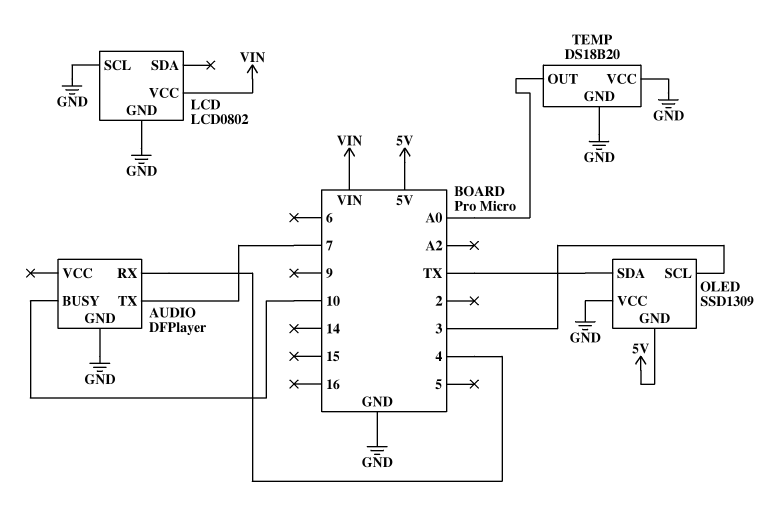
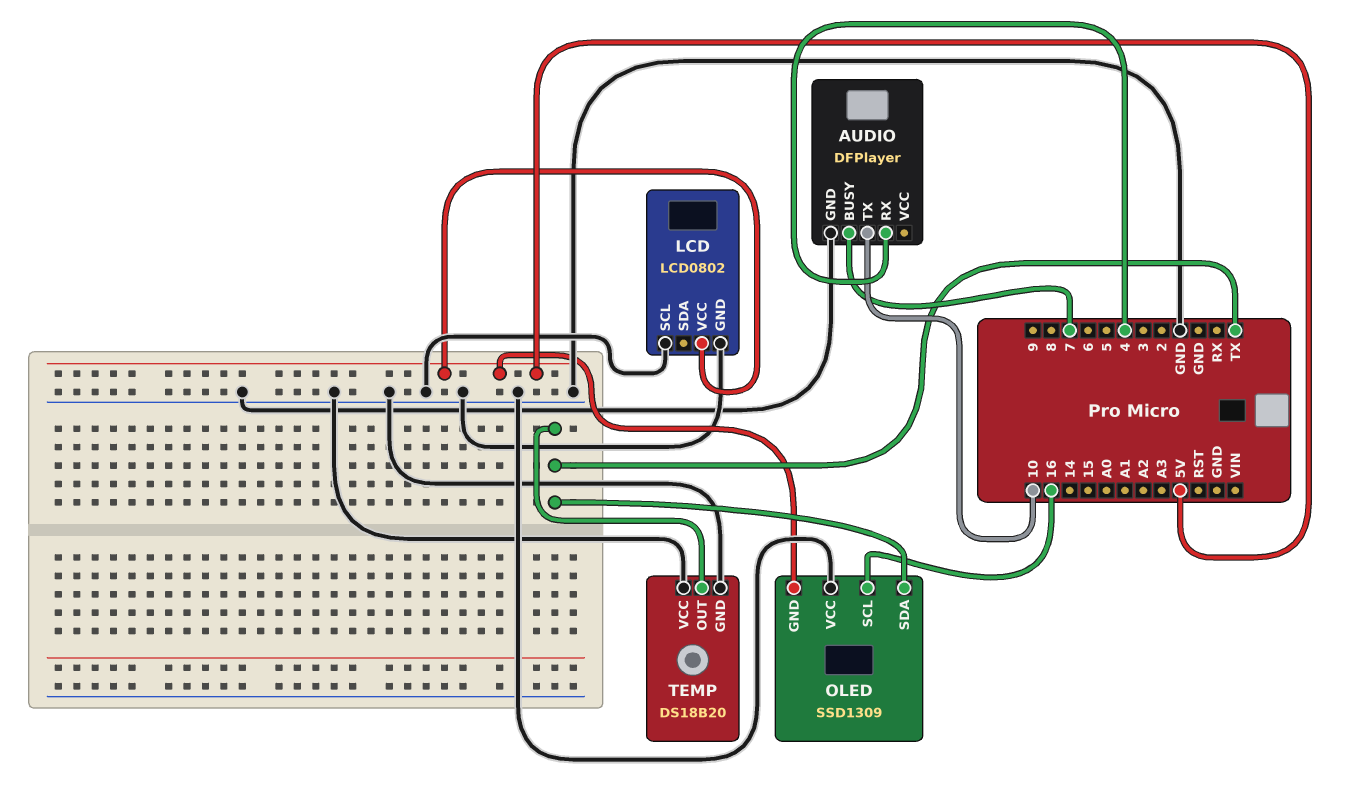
AUDIO pin BUSY: 10 -> 7
AUDIO pin TX: 7 -> 10
LCD pin VCC: VIN -> 5V
OLED pin SCL: 3 -> 16
TEMP pin OUT: A0 -> TX

